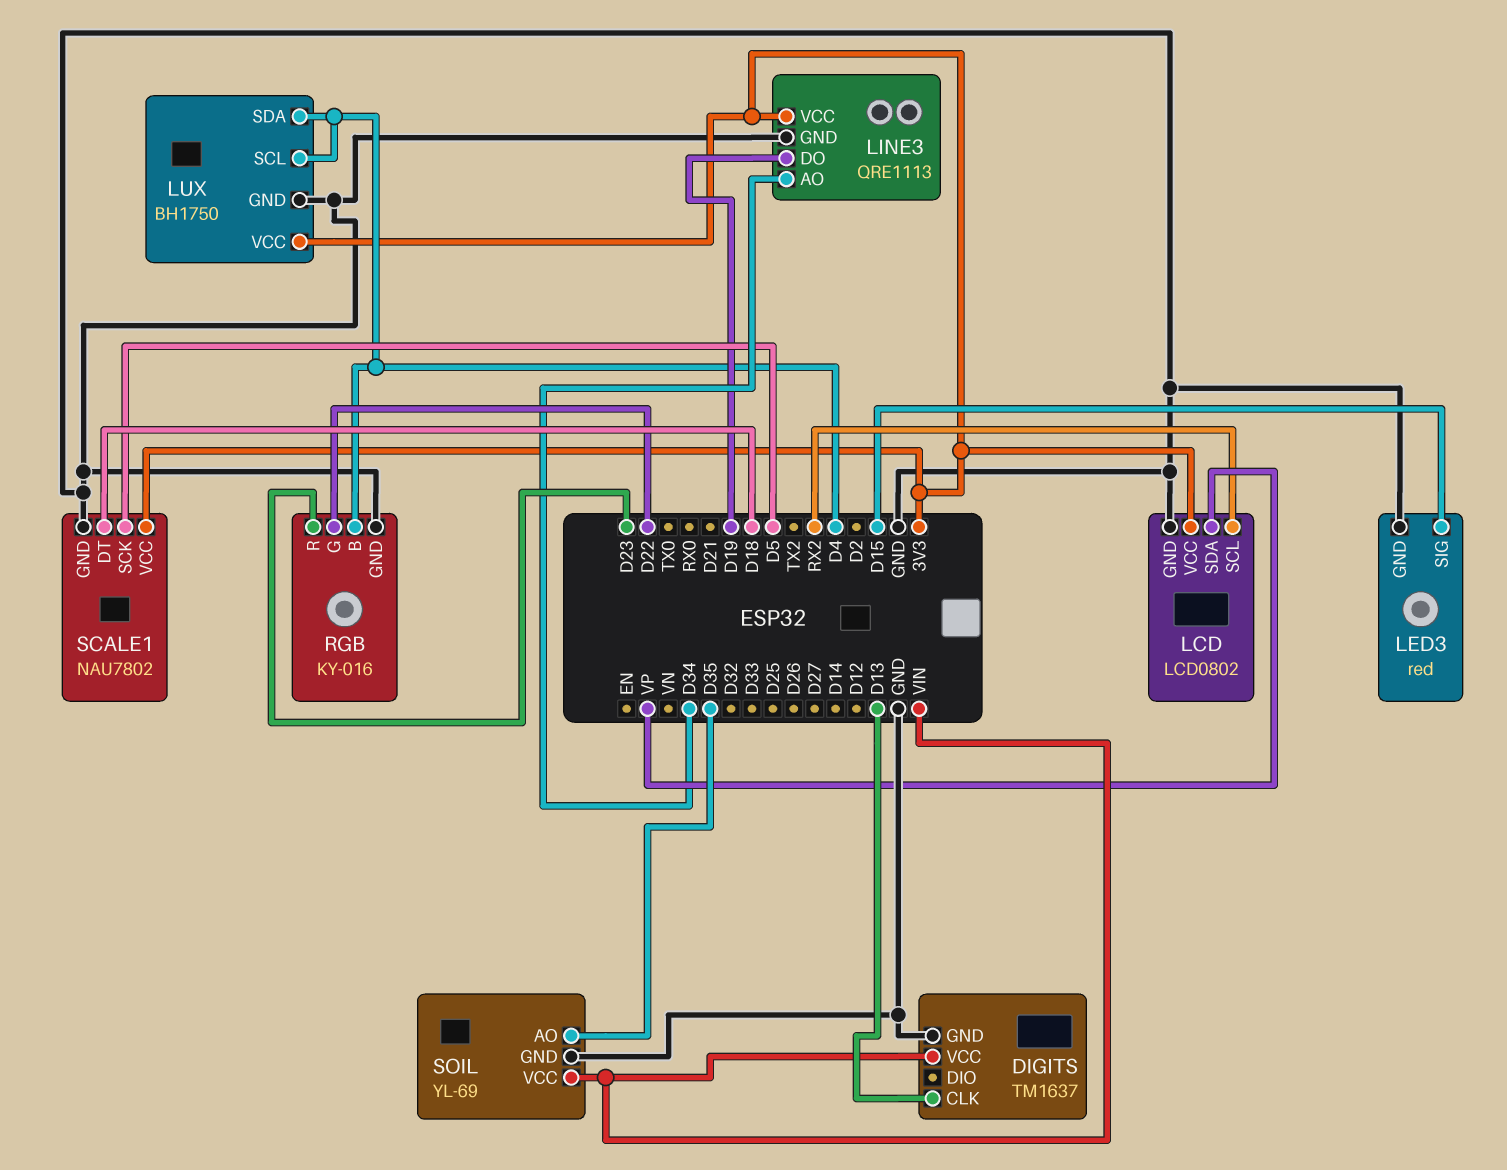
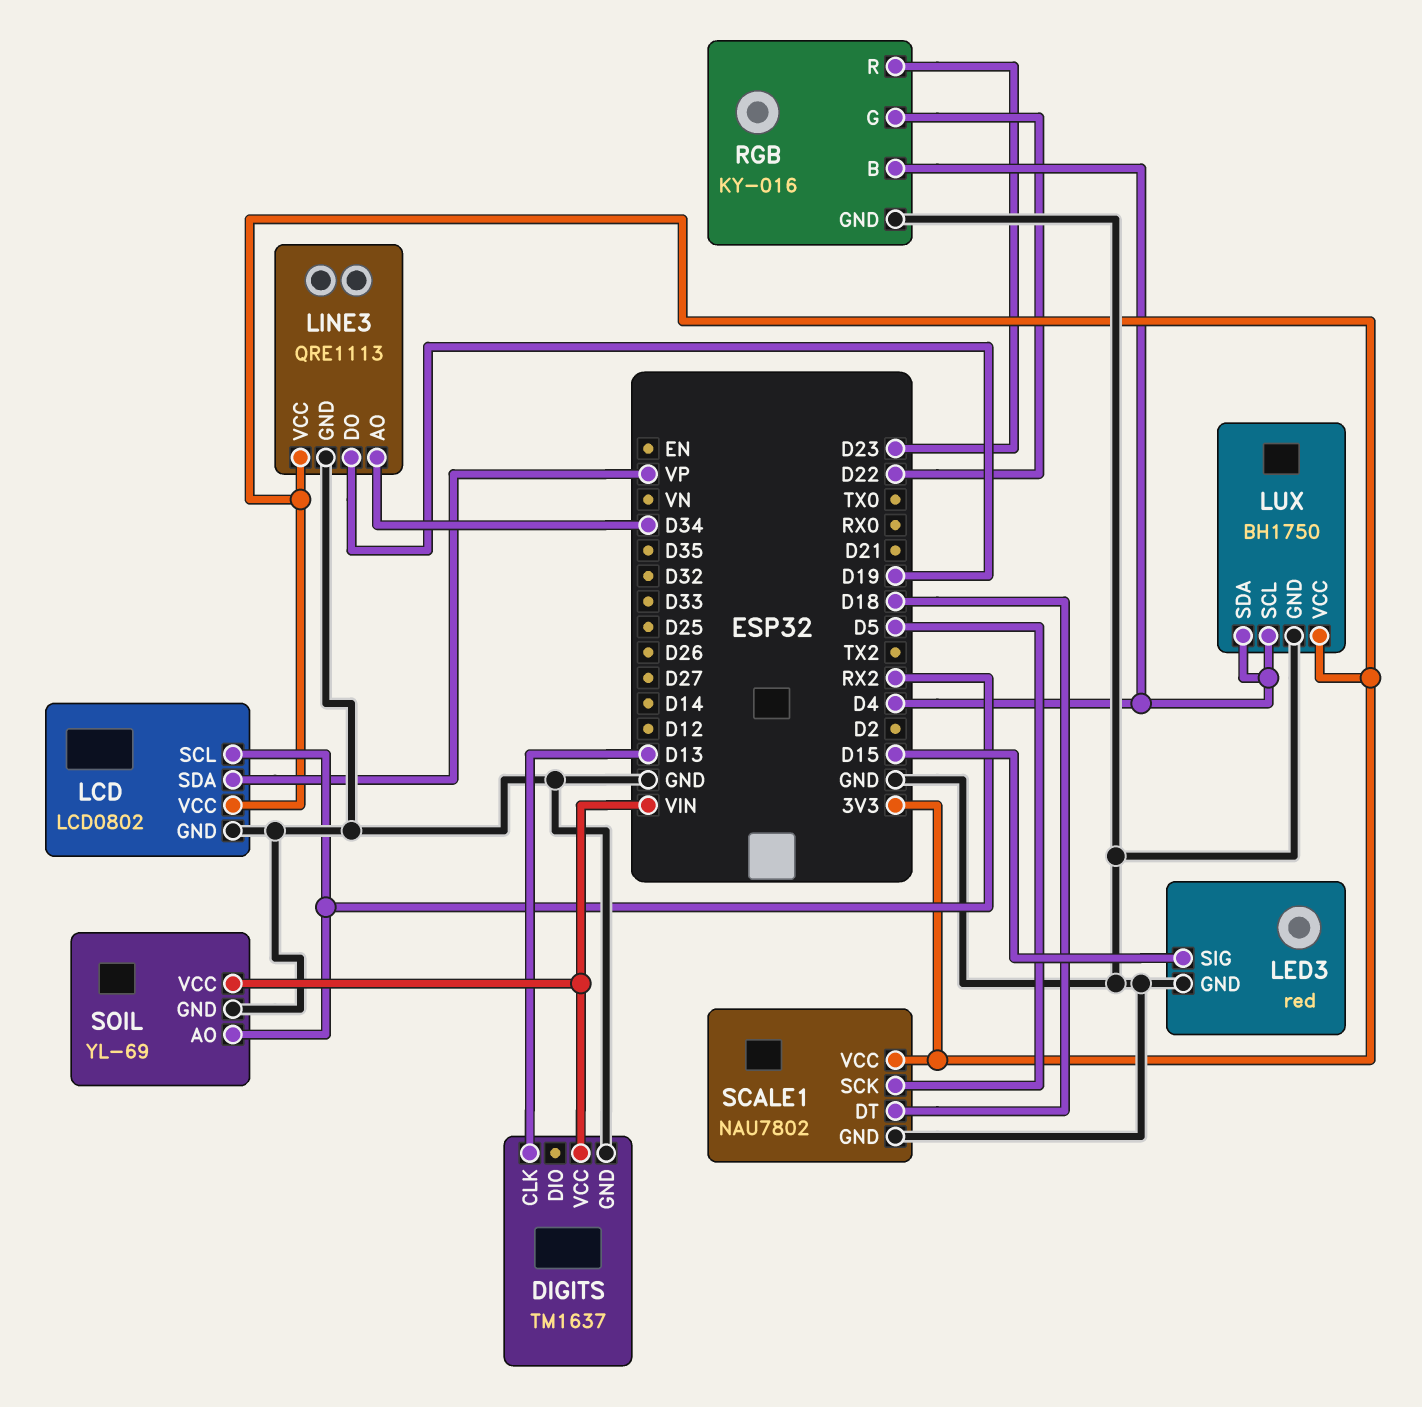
SOIL pin AO: D35 -> RX2

